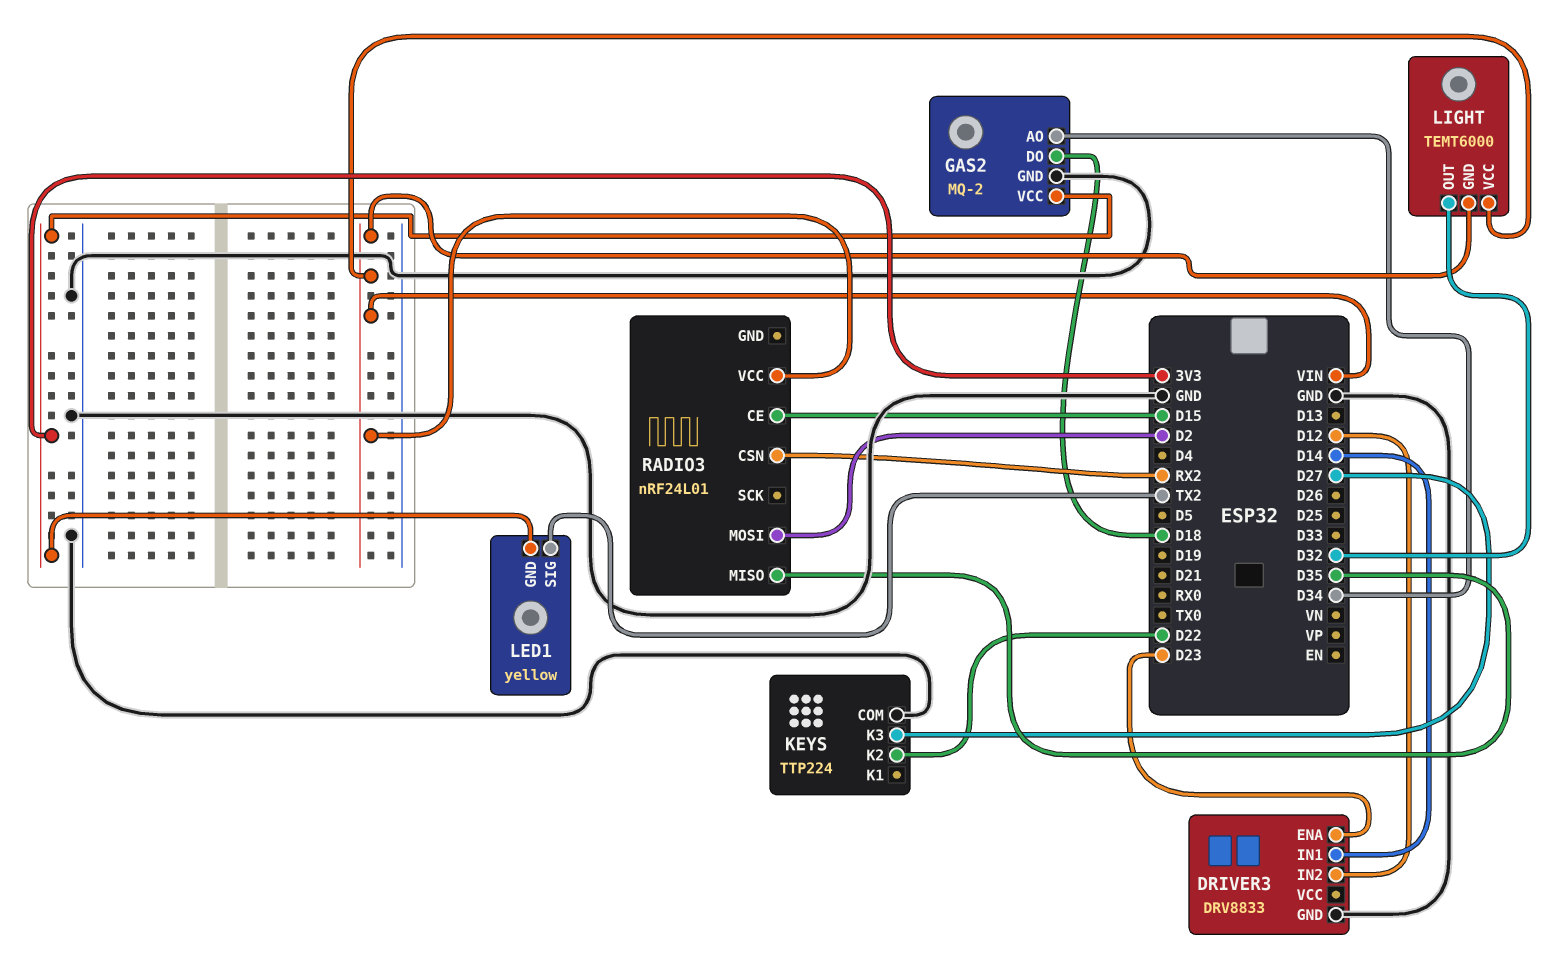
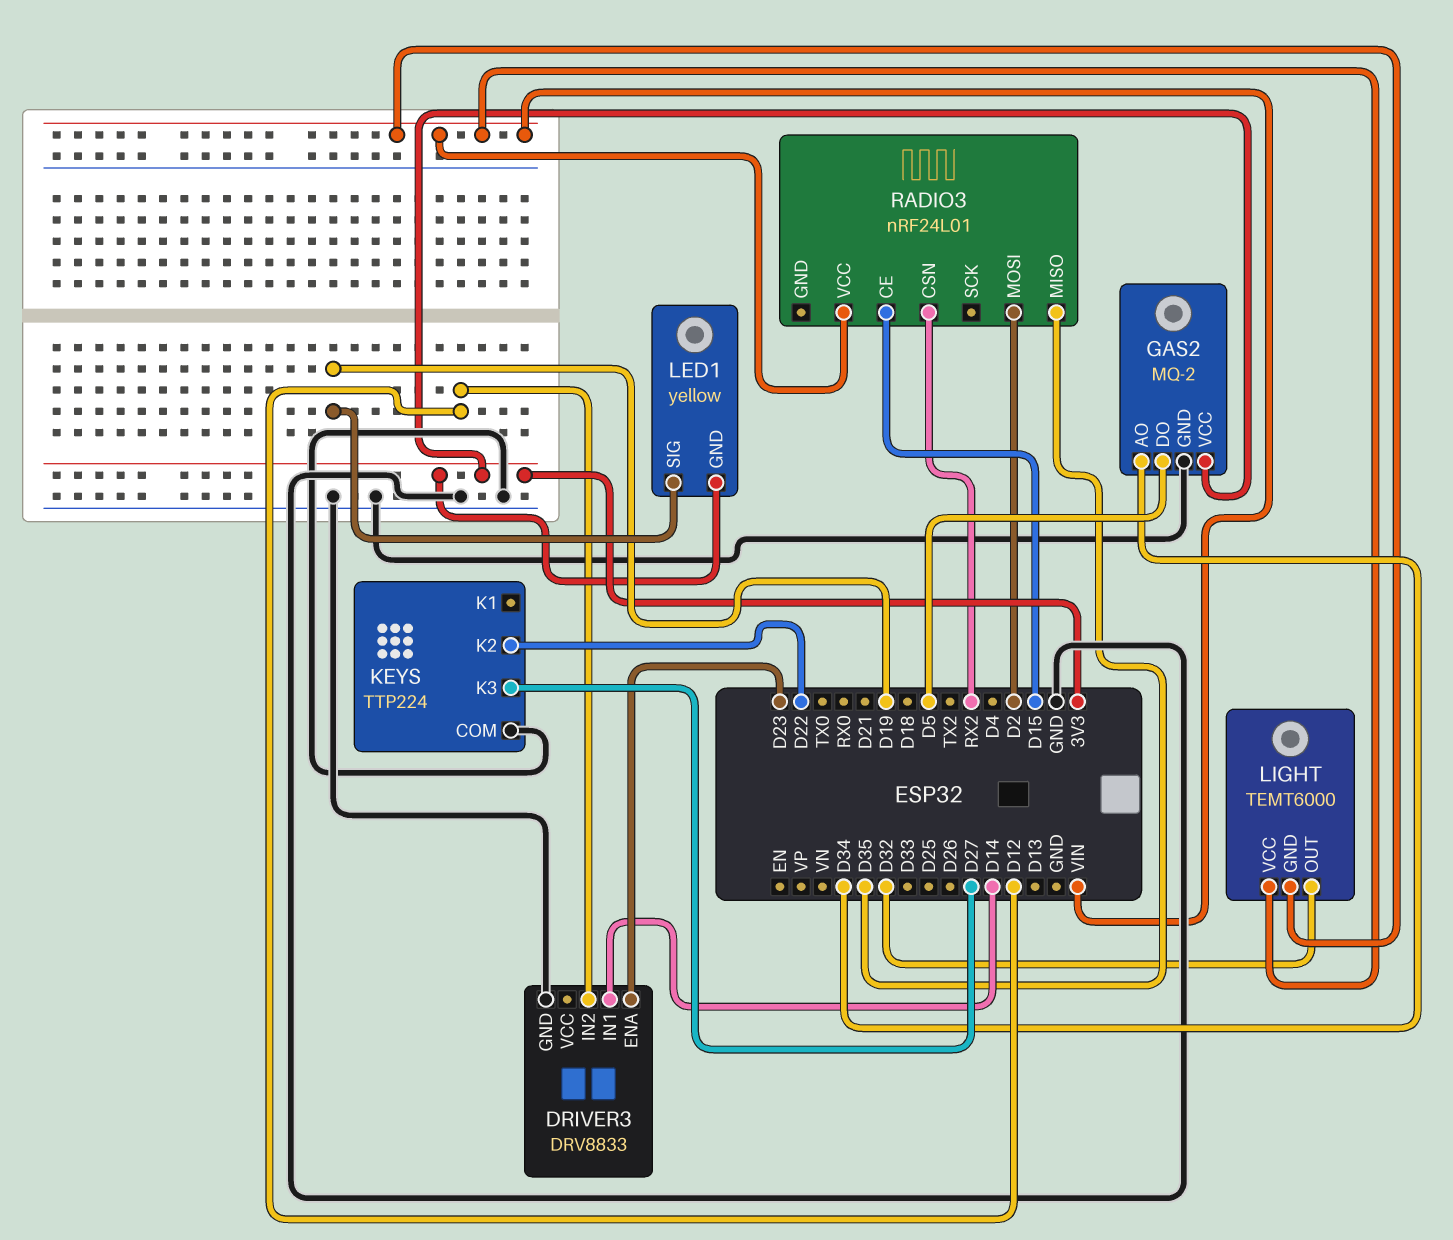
GAS2 pin DO: D18 -> D5
LED1 pin SIG: TX2 -> D19

